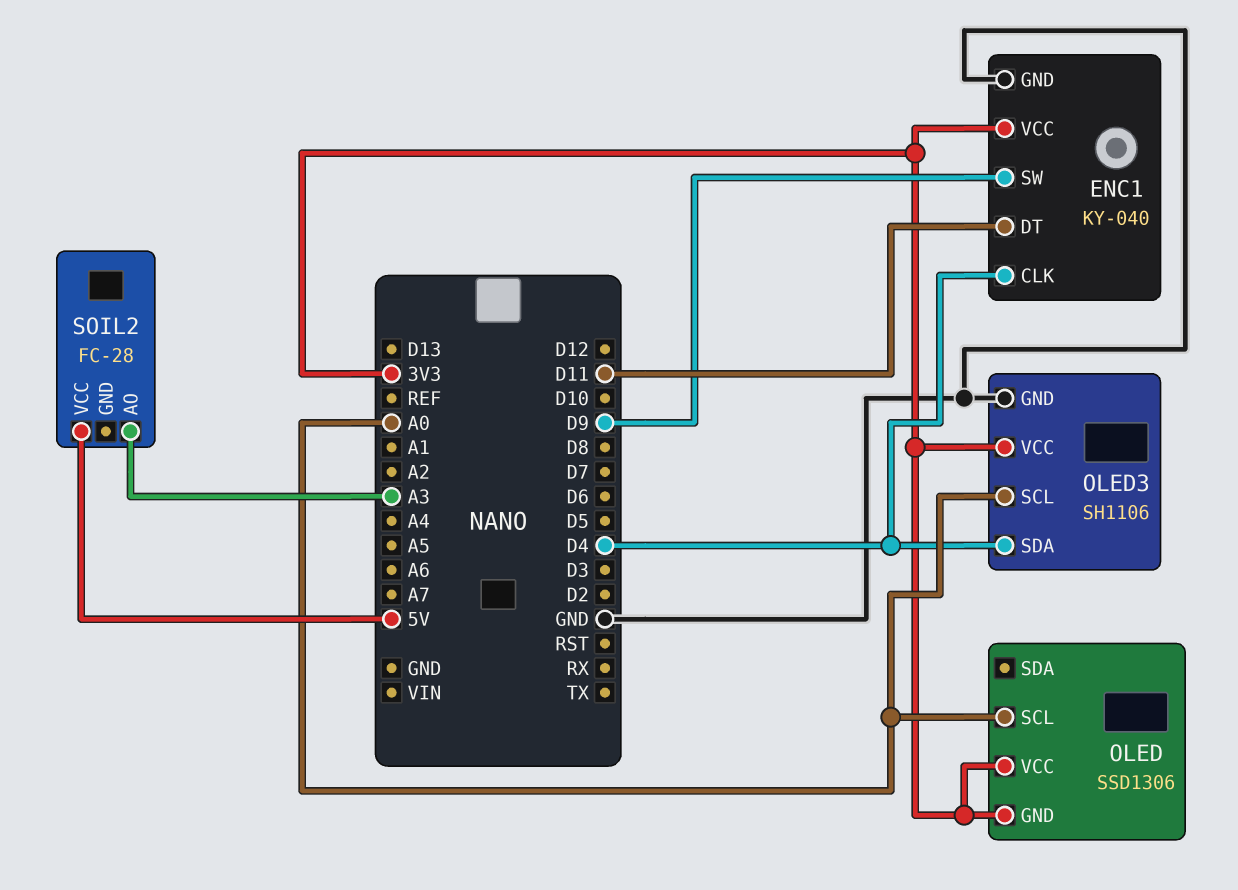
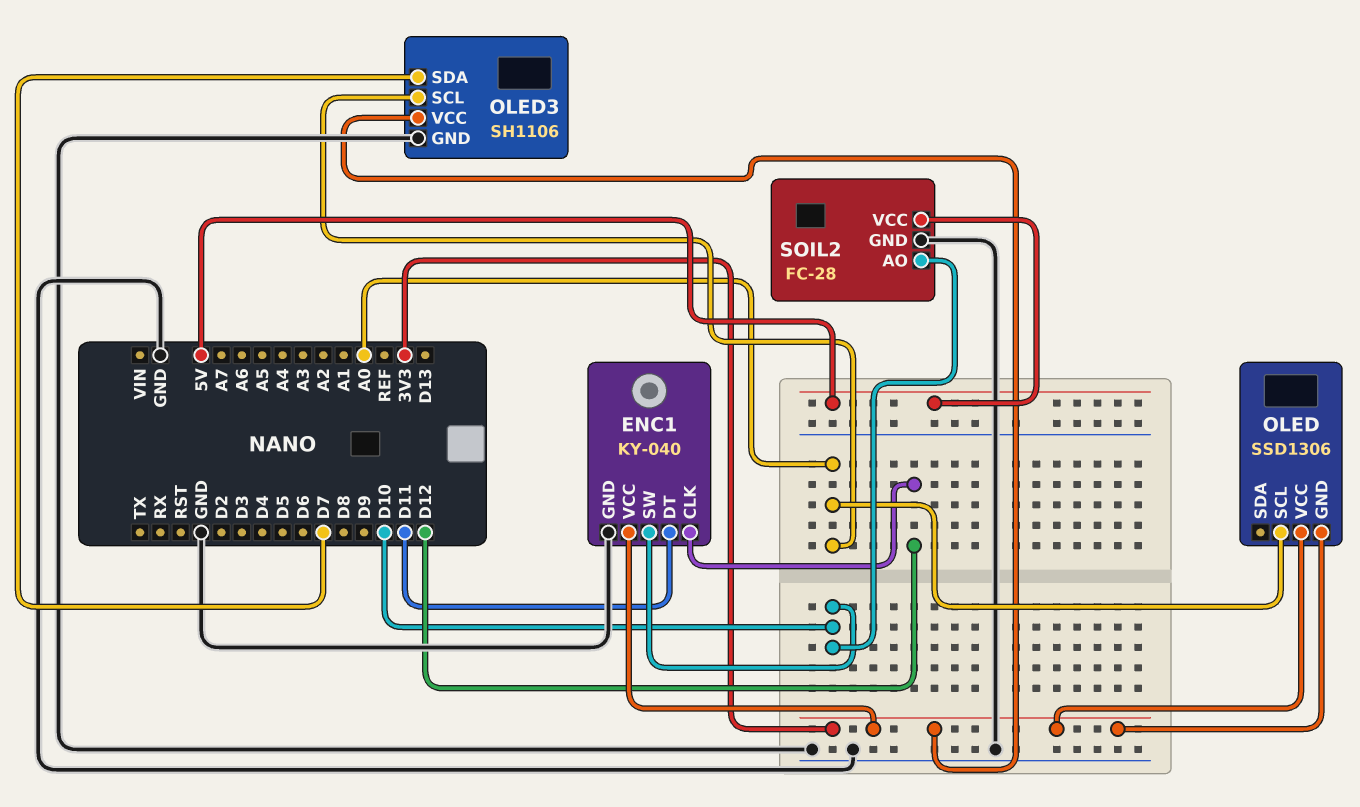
ENC1 pin CLK: D4 -> D12
ENC1 pin SW: D9 -> D10
OLED3 pin SDA: D4 -> D7
SOIL2 pin AO: A3 -> D10
SOIL2 pin GND: none -> GND

